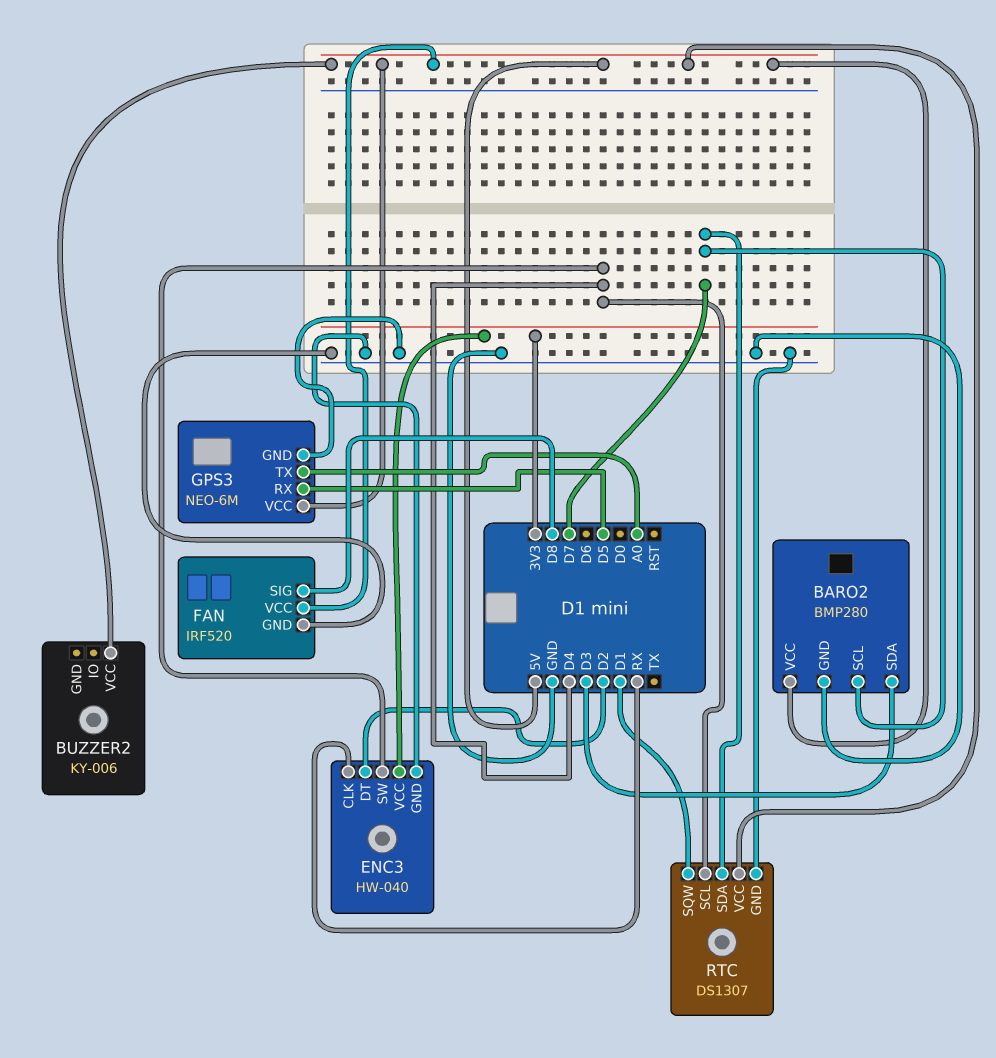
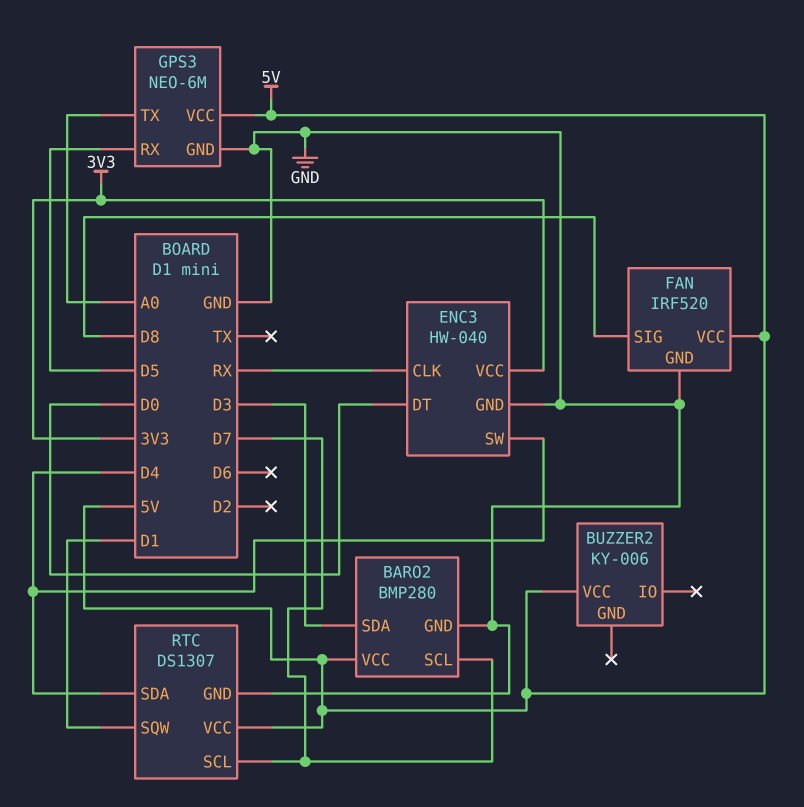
ENC3 pin DT: D2 -> D0
RTC pin SCL: D4 -> D7
RTC pin SDA: D7 -> D4

